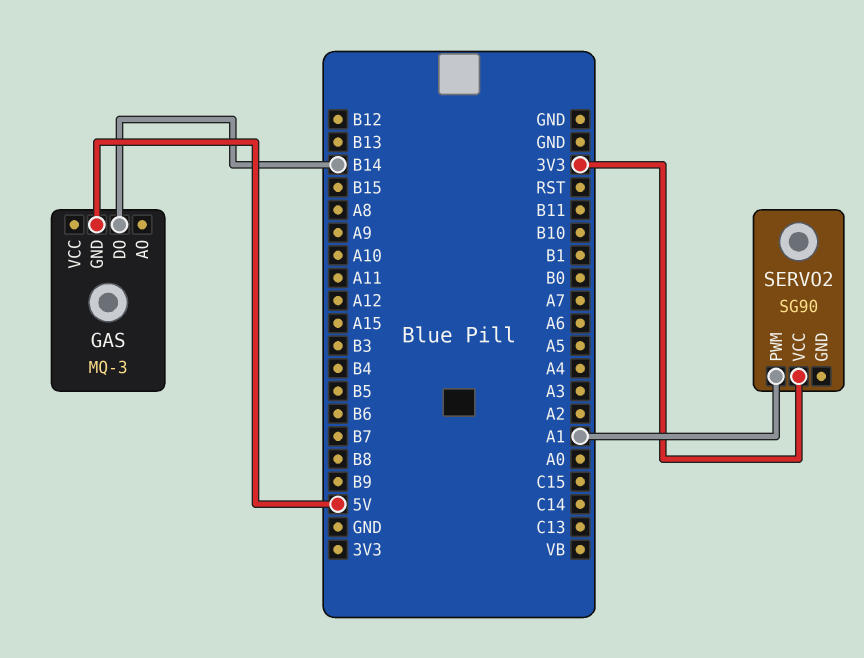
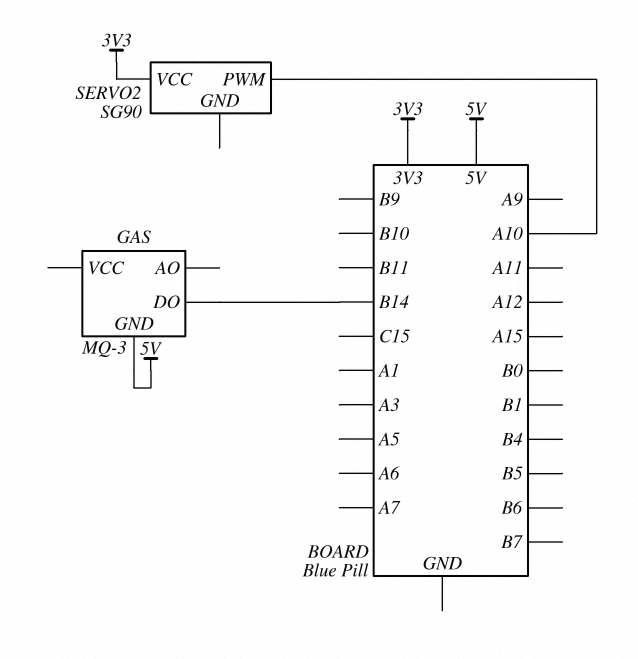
SERVO2 pin PWM: A1 -> A10

